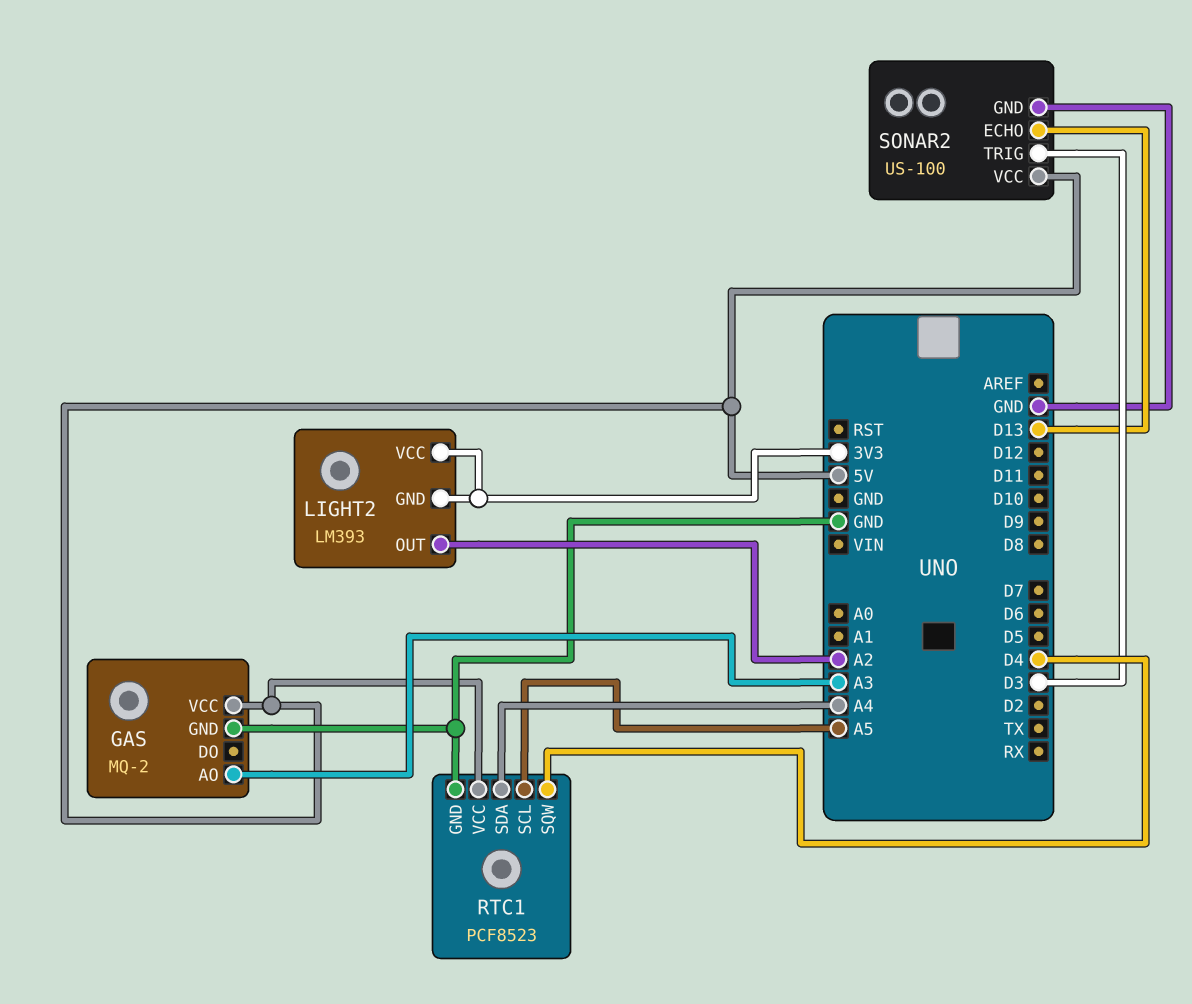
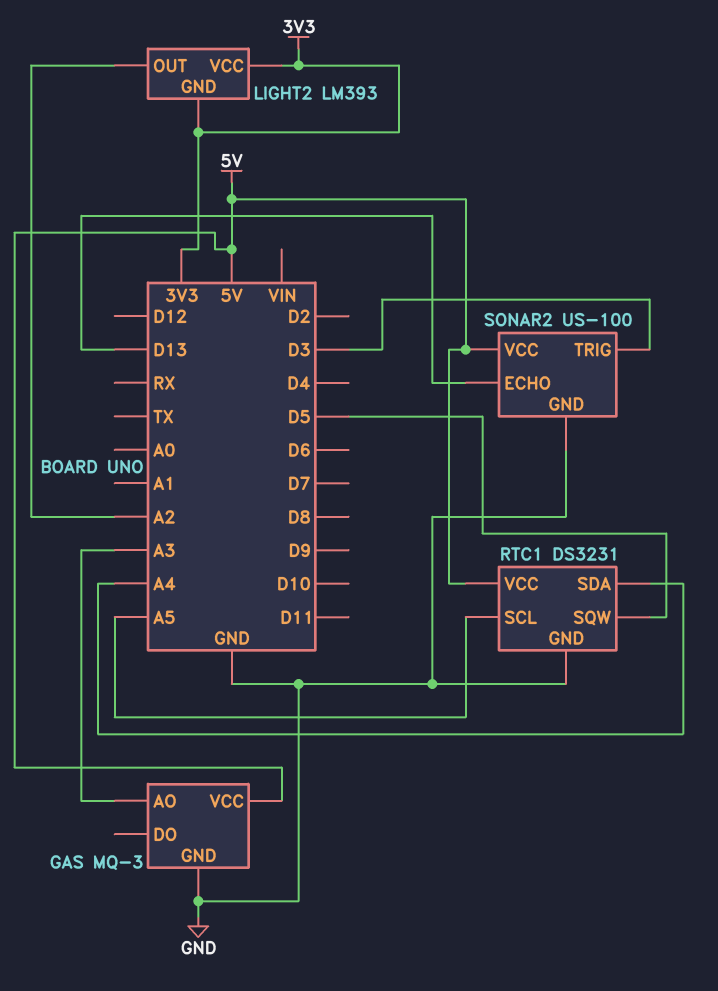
GAS: MQ-2 -> MQ-3
RTC1: PCF8523 -> DS3231
RTC1 pin SQW: D4 -> D5

